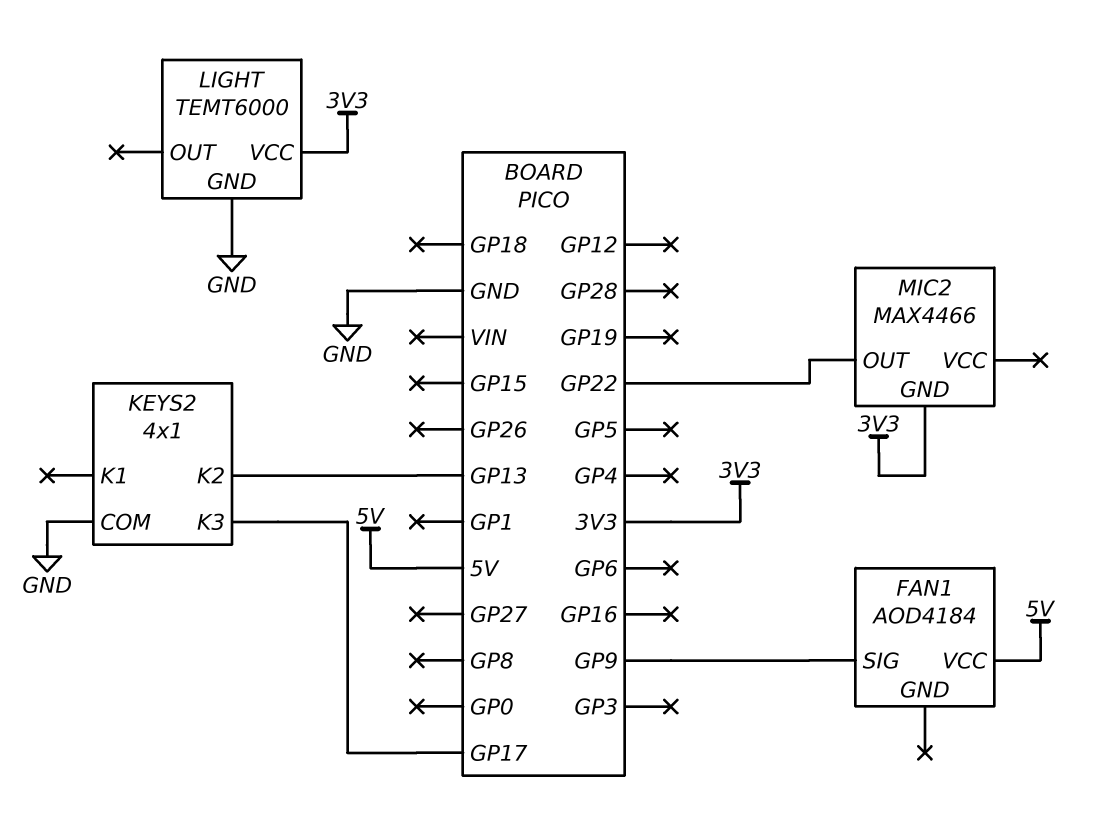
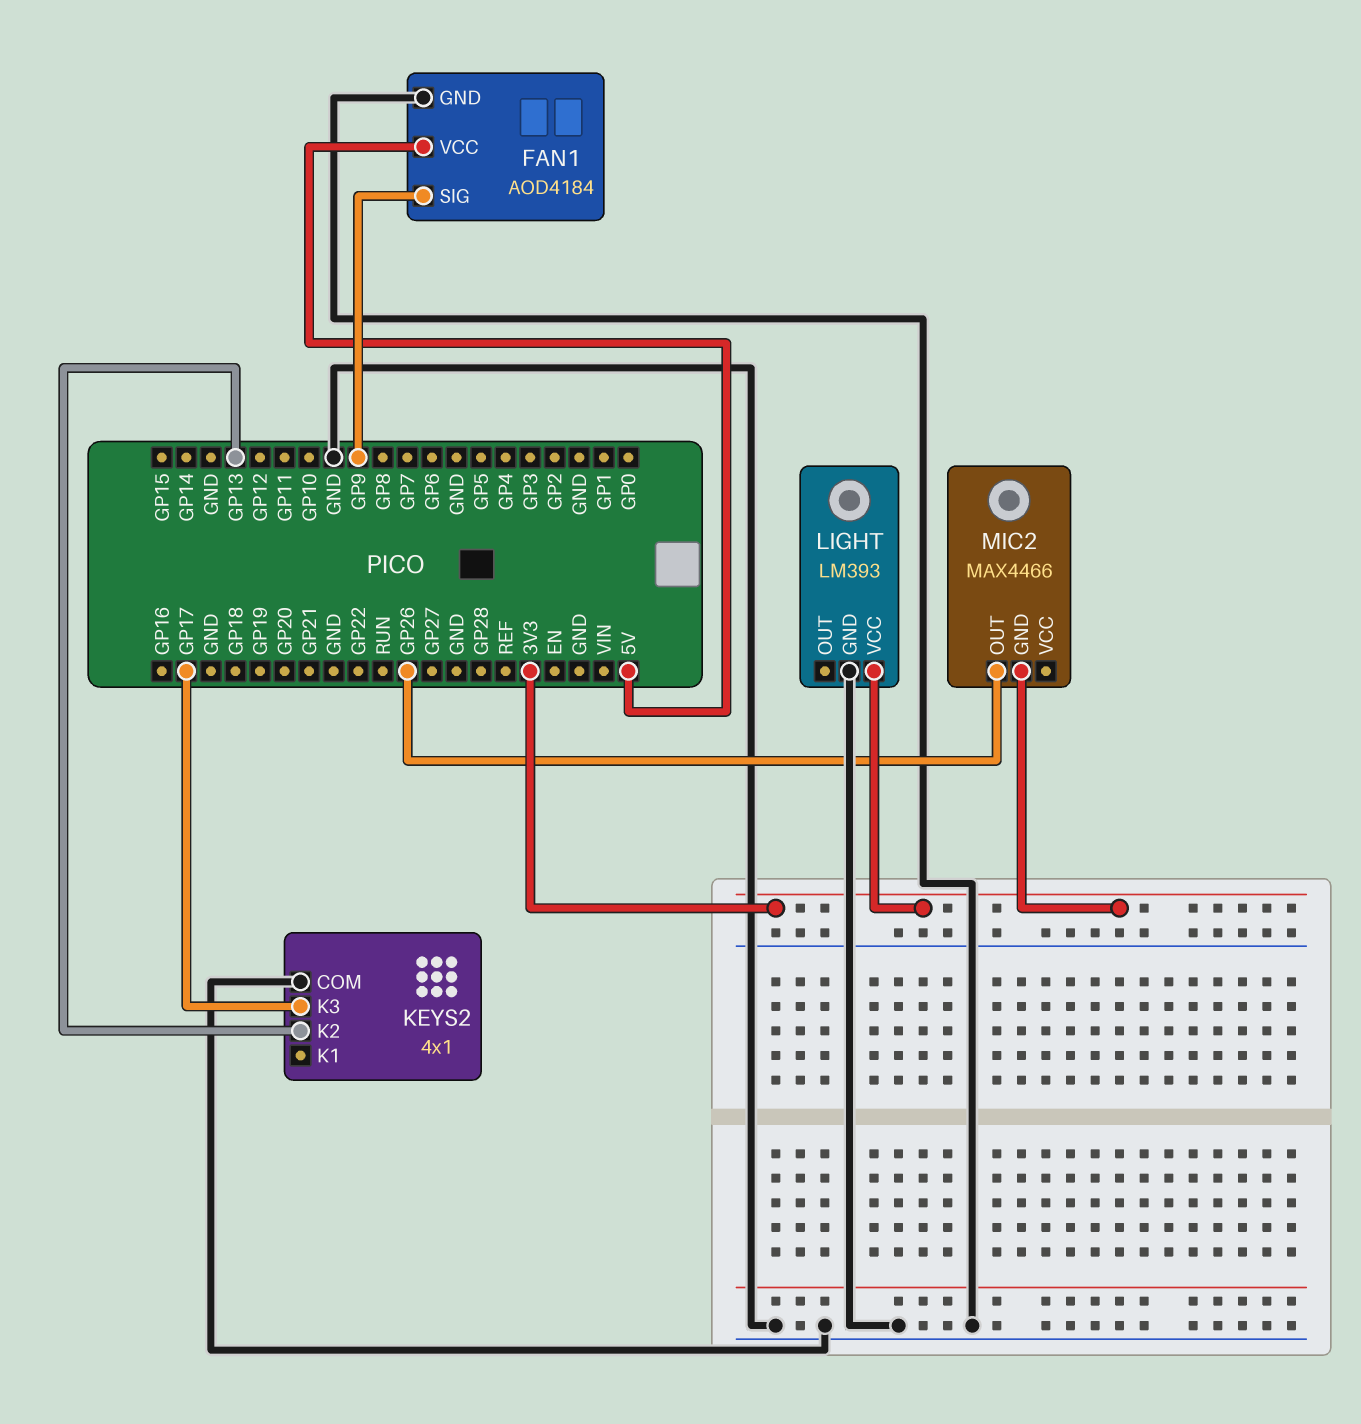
FAN1 pin GND: none -> GND
LIGHT: TEMT6000 -> LM393
MIC2 pin OUT: GP22 -> GP26

